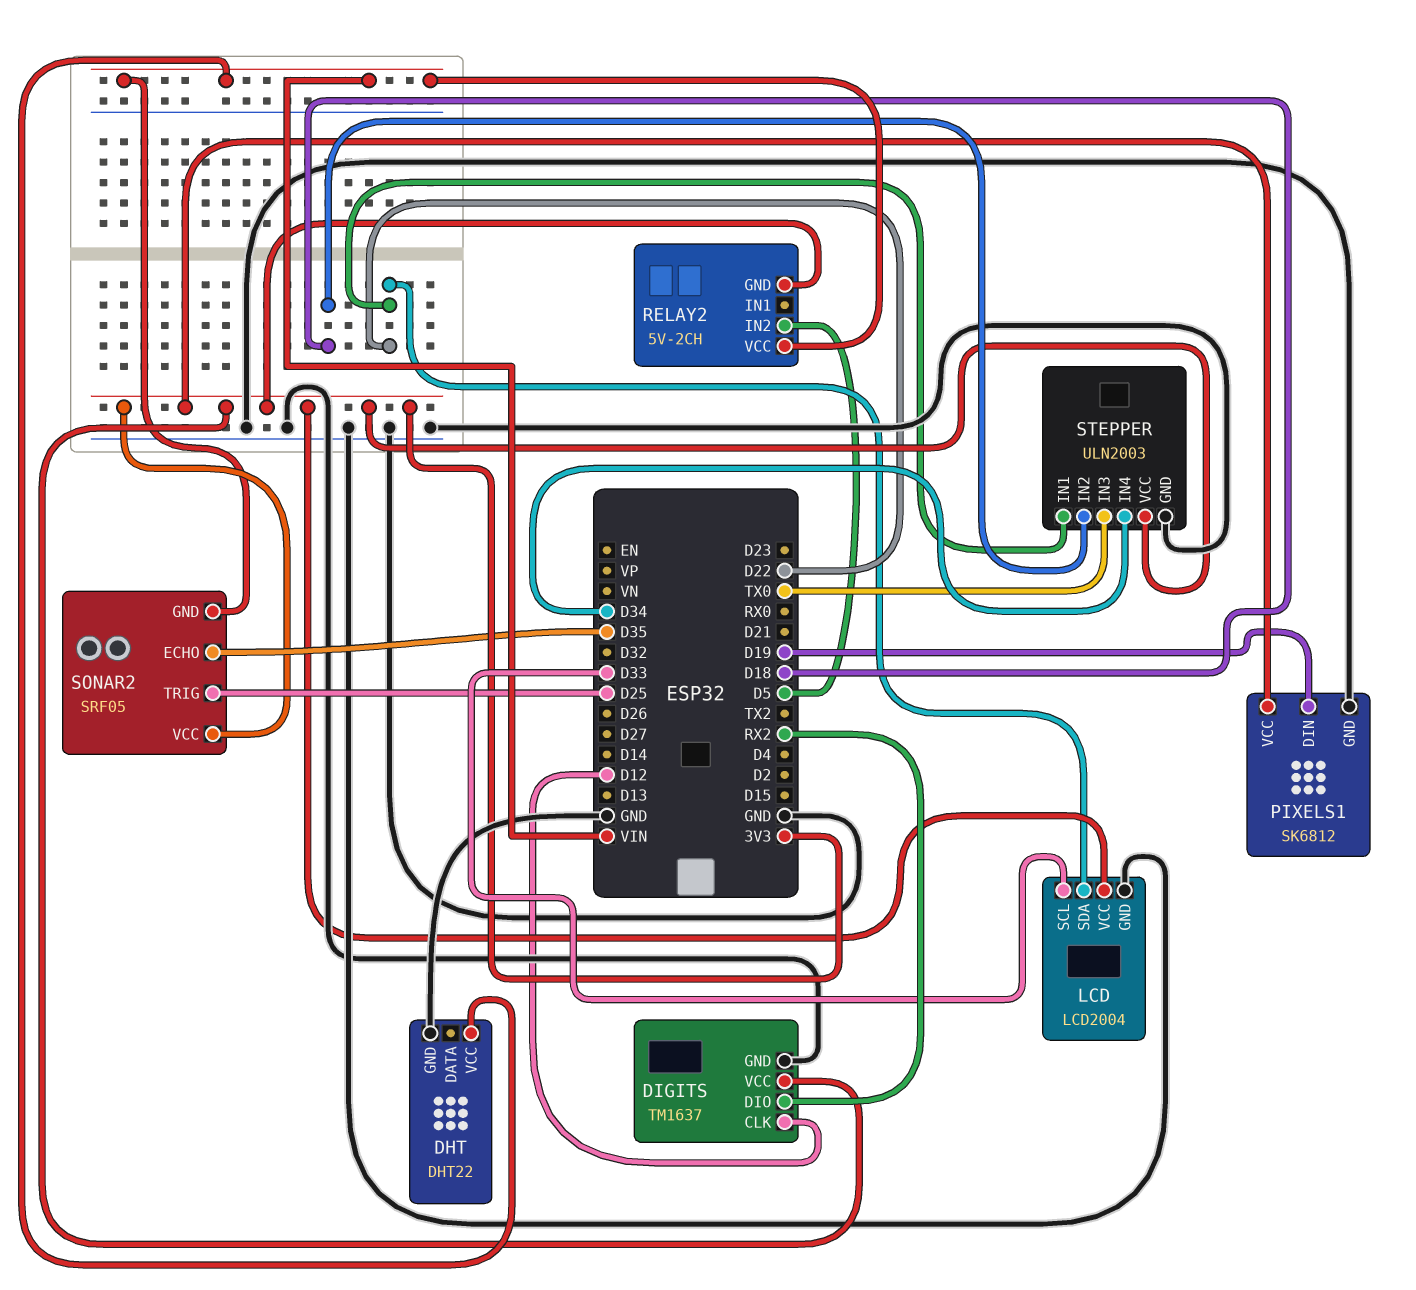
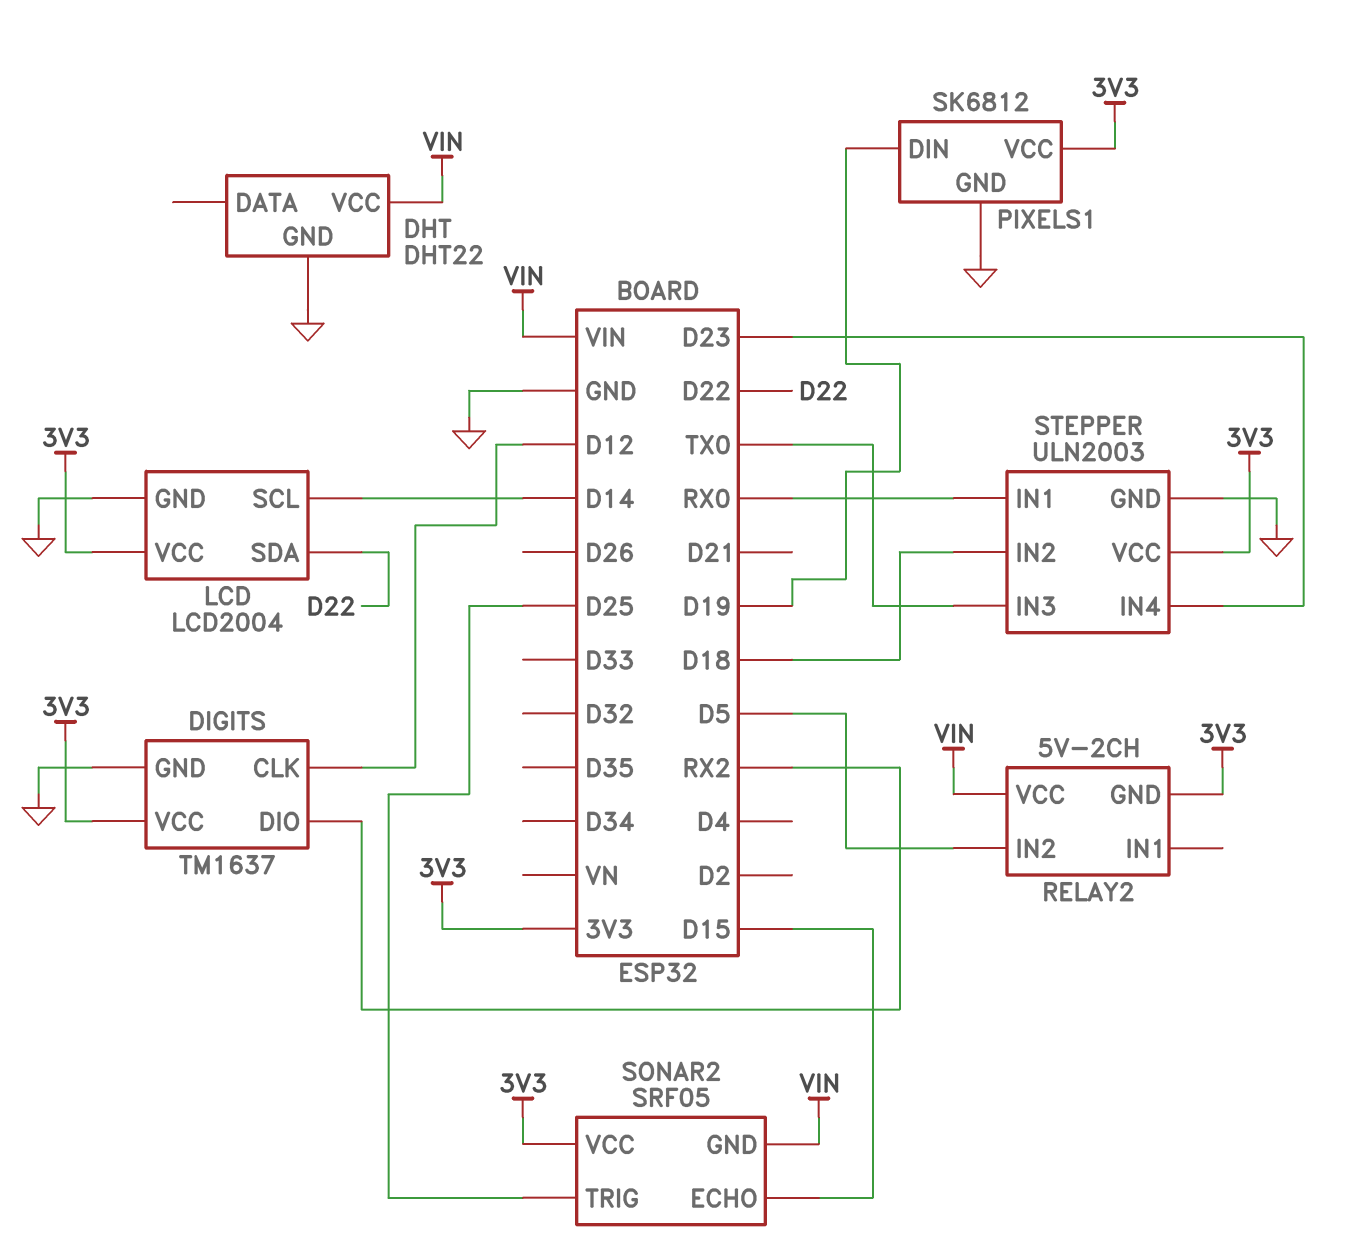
LCD pin SCL: D33 -> D14
SONAR2 pin ECHO: D35 -> D15
STEPPER pin IN1: D22 -> RX0
STEPPER pin IN4: D34 -> D23

